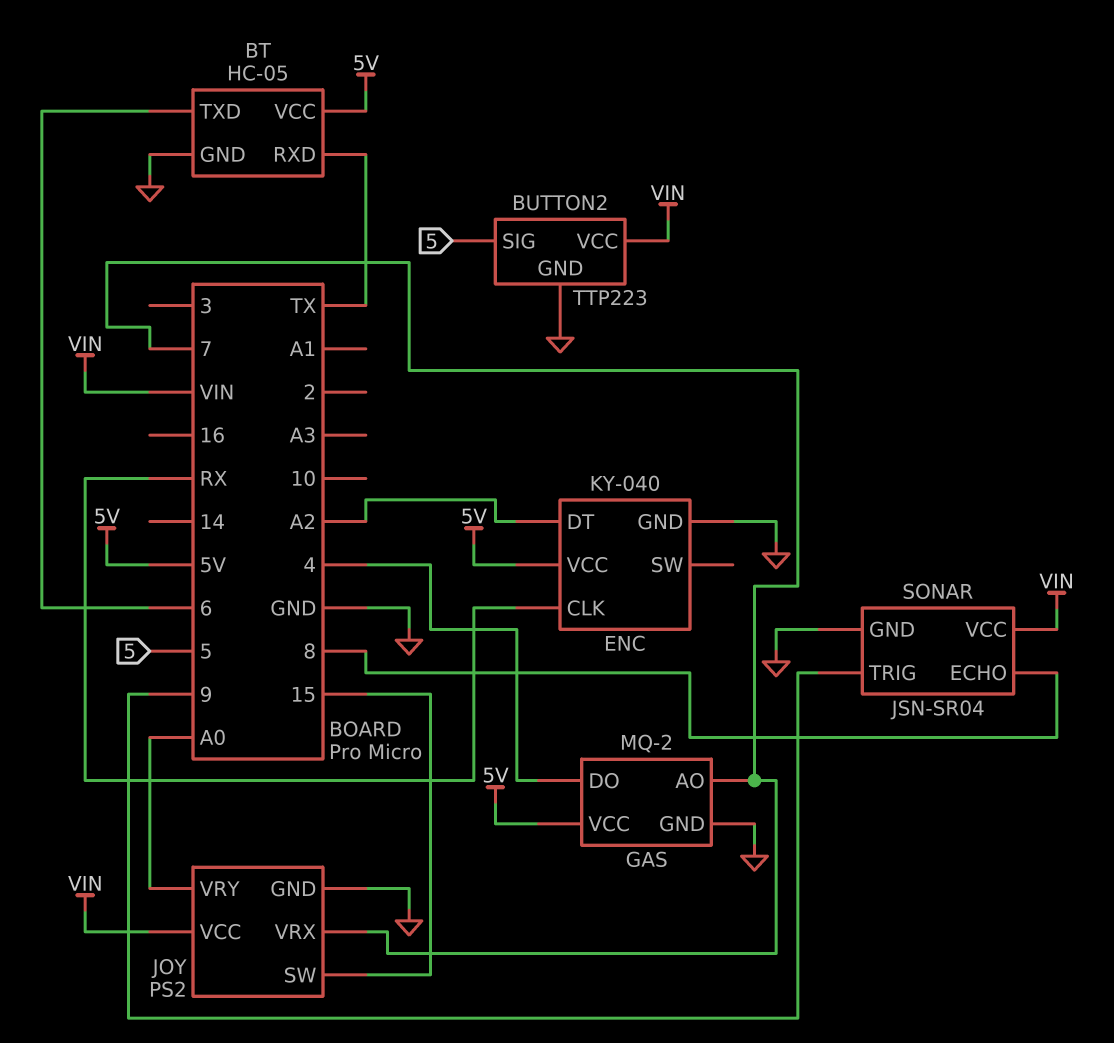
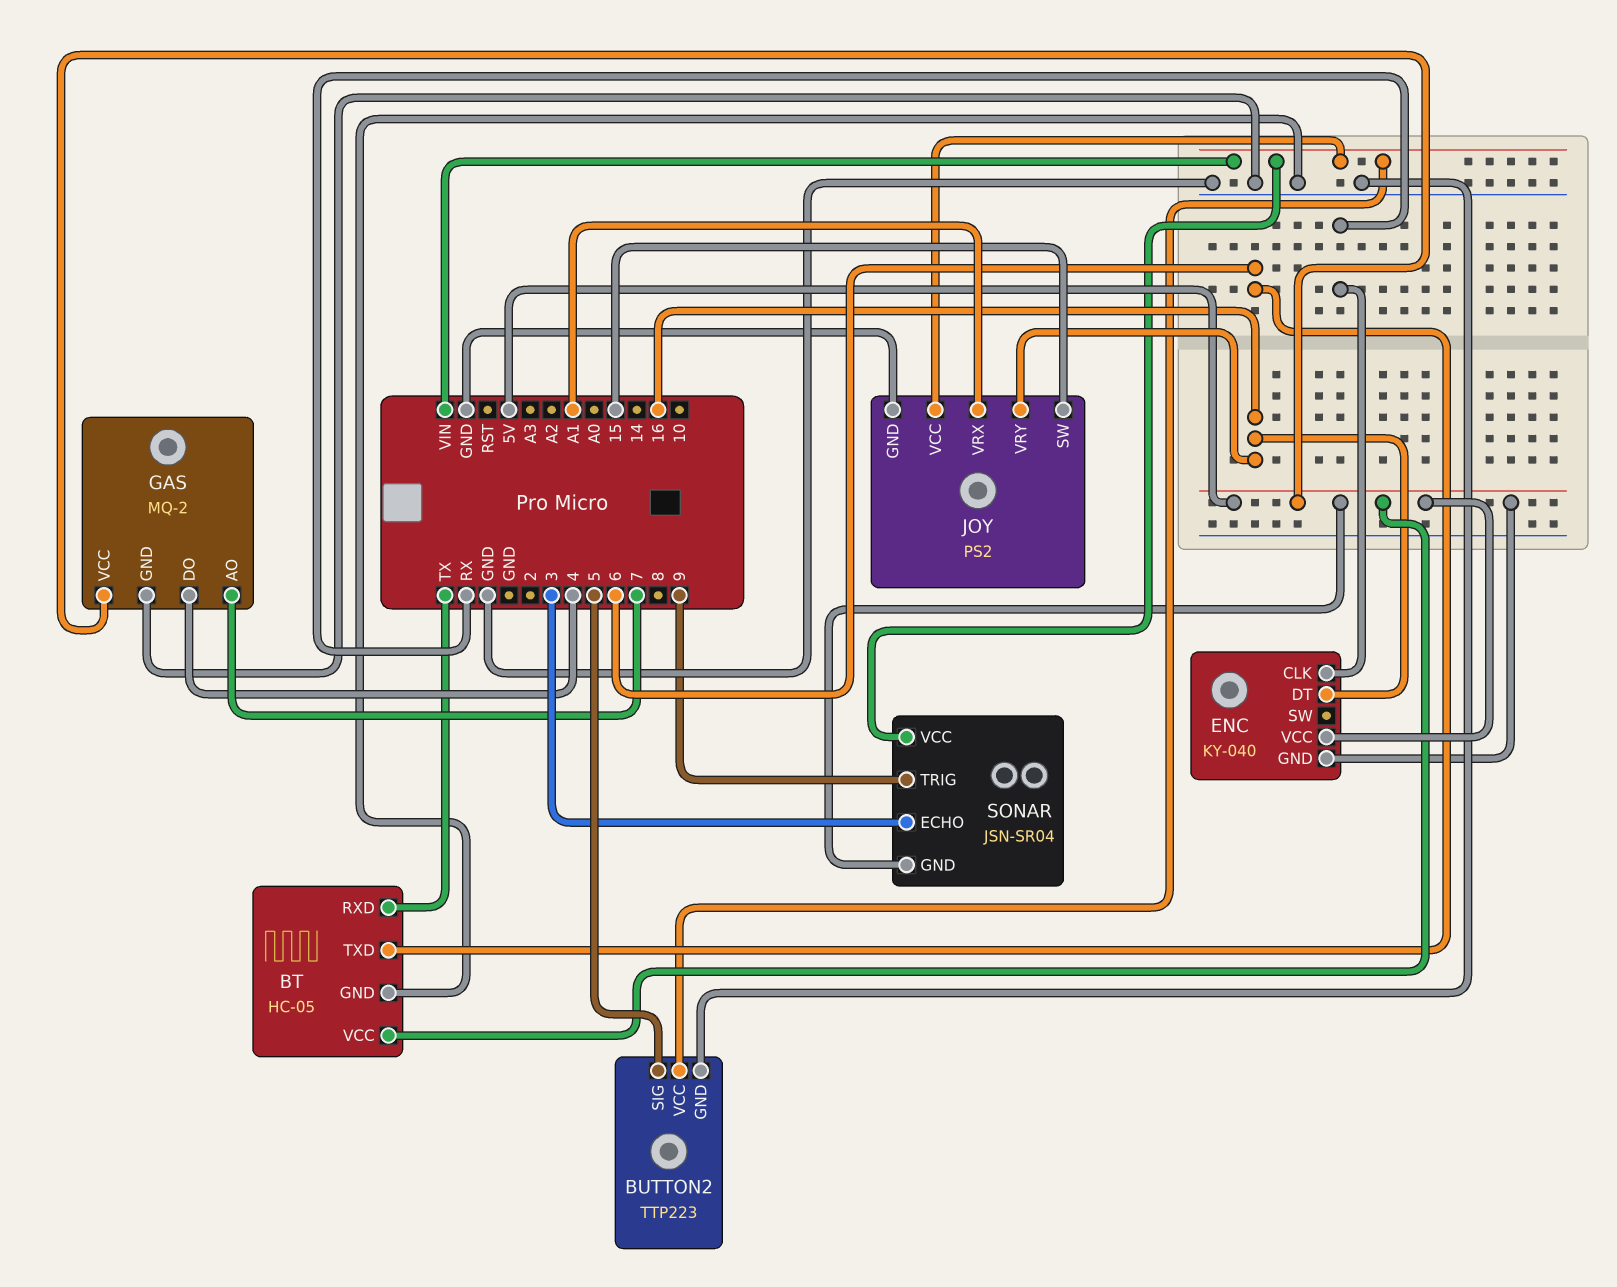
ENC pin DT: A2 -> 16
ENC pin GND: GND -> 5V
JOY pin VRX: 7 -> A1
JOY pin VRY: A0 -> 16
SONAR pin ECHO: 8 -> 3
SONAR pin GND: GND -> 5V

